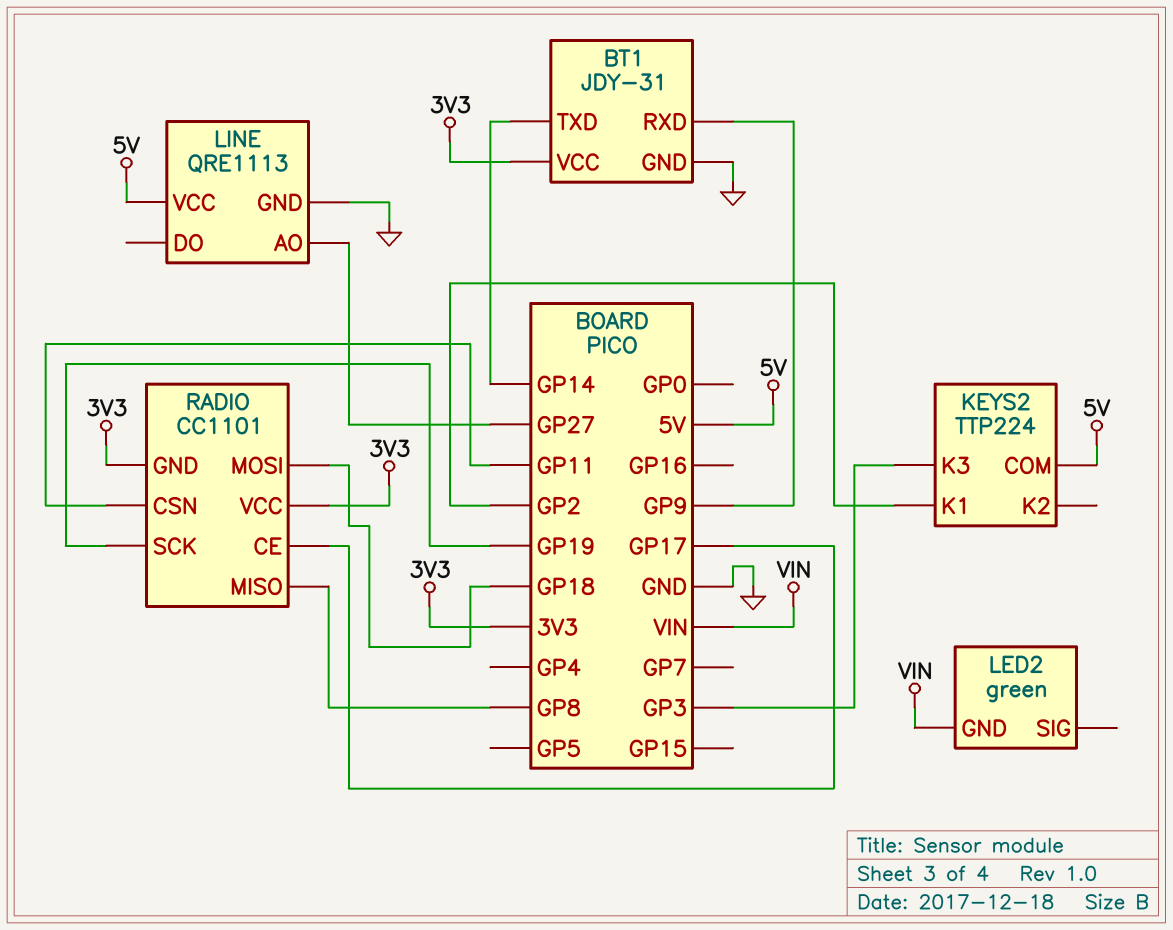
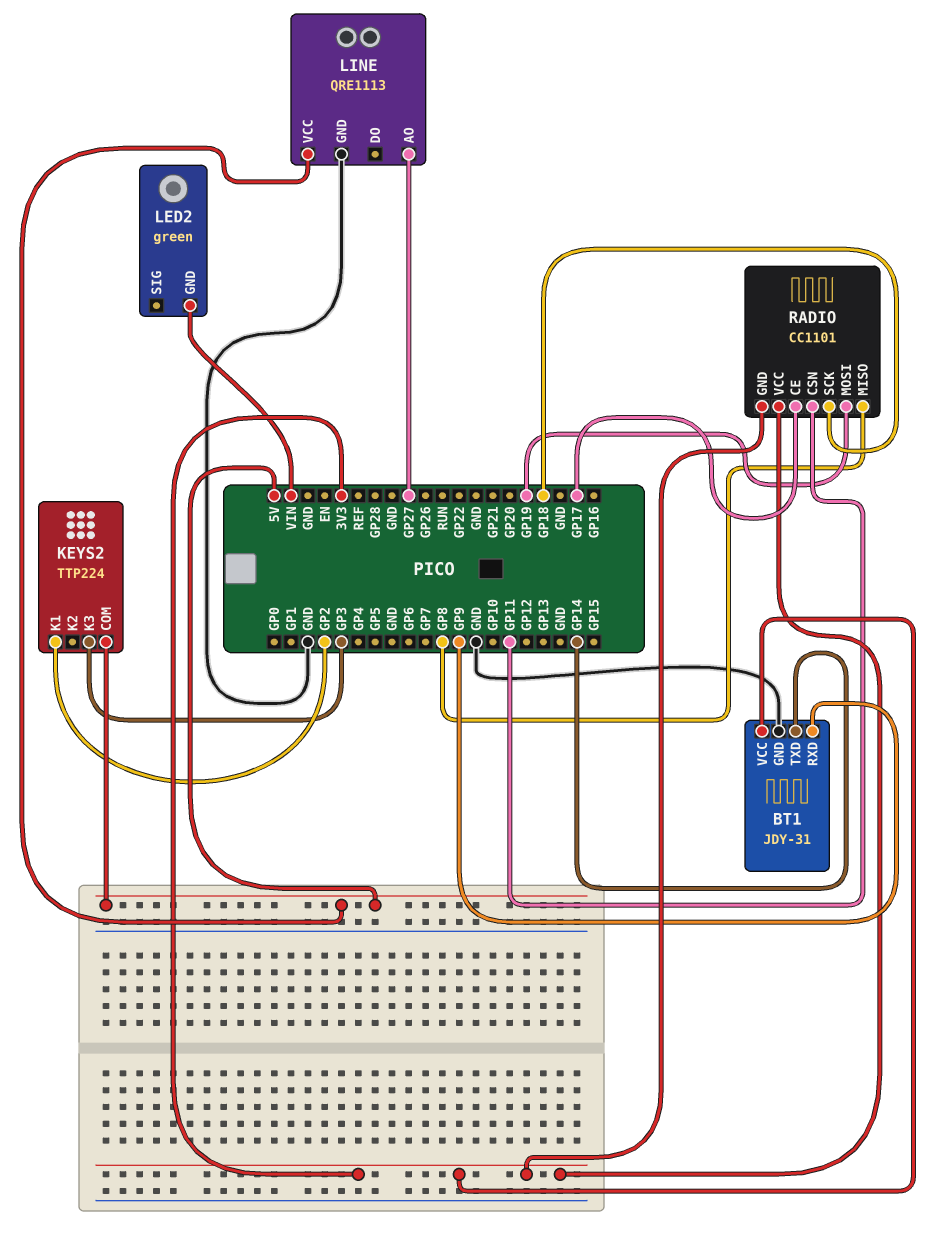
RADIO pin MOSI: GP18 -> GP19
RADIO pin SCK: GP19 -> GP18

